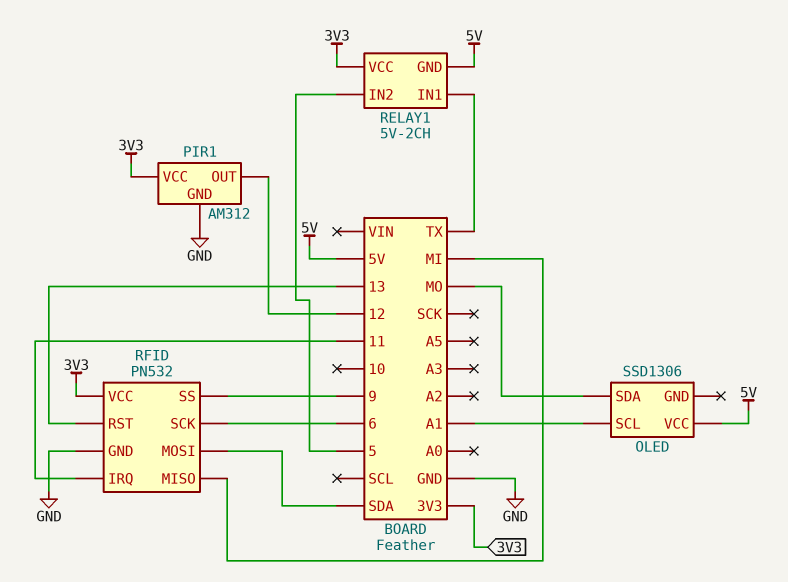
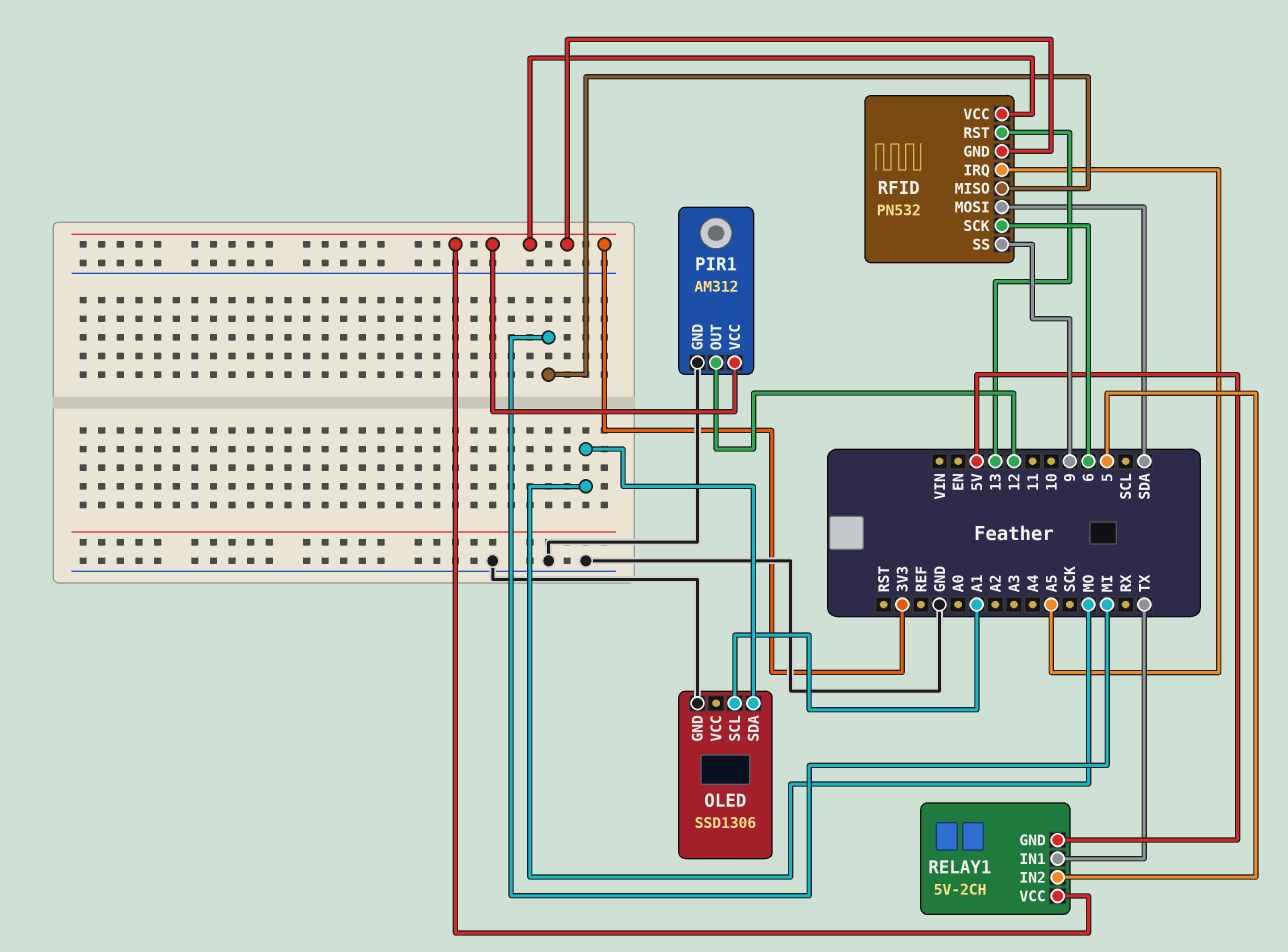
OLED pin GND: none -> GND
OLED pin VCC: 5V -> none
RFID pin GND: GND -> 3V3
RFID pin IRQ: 11 -> A5

